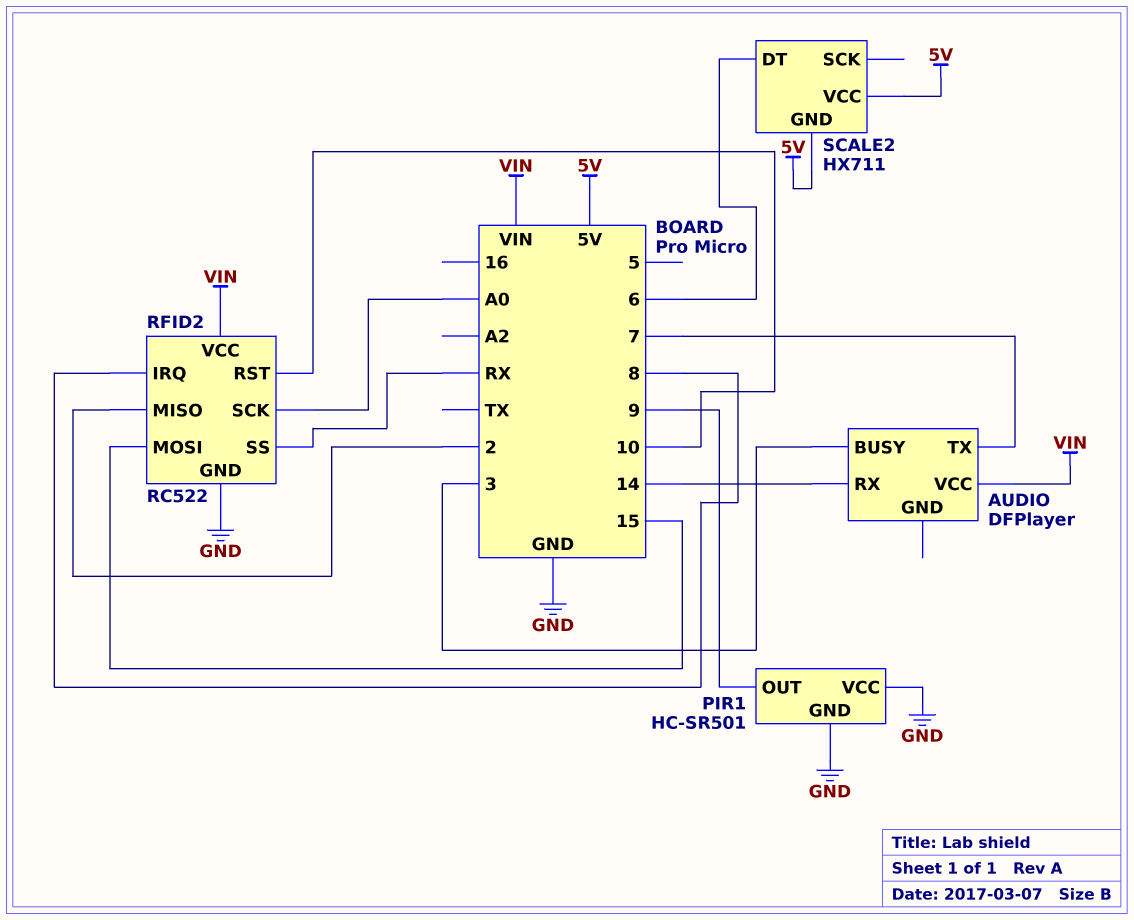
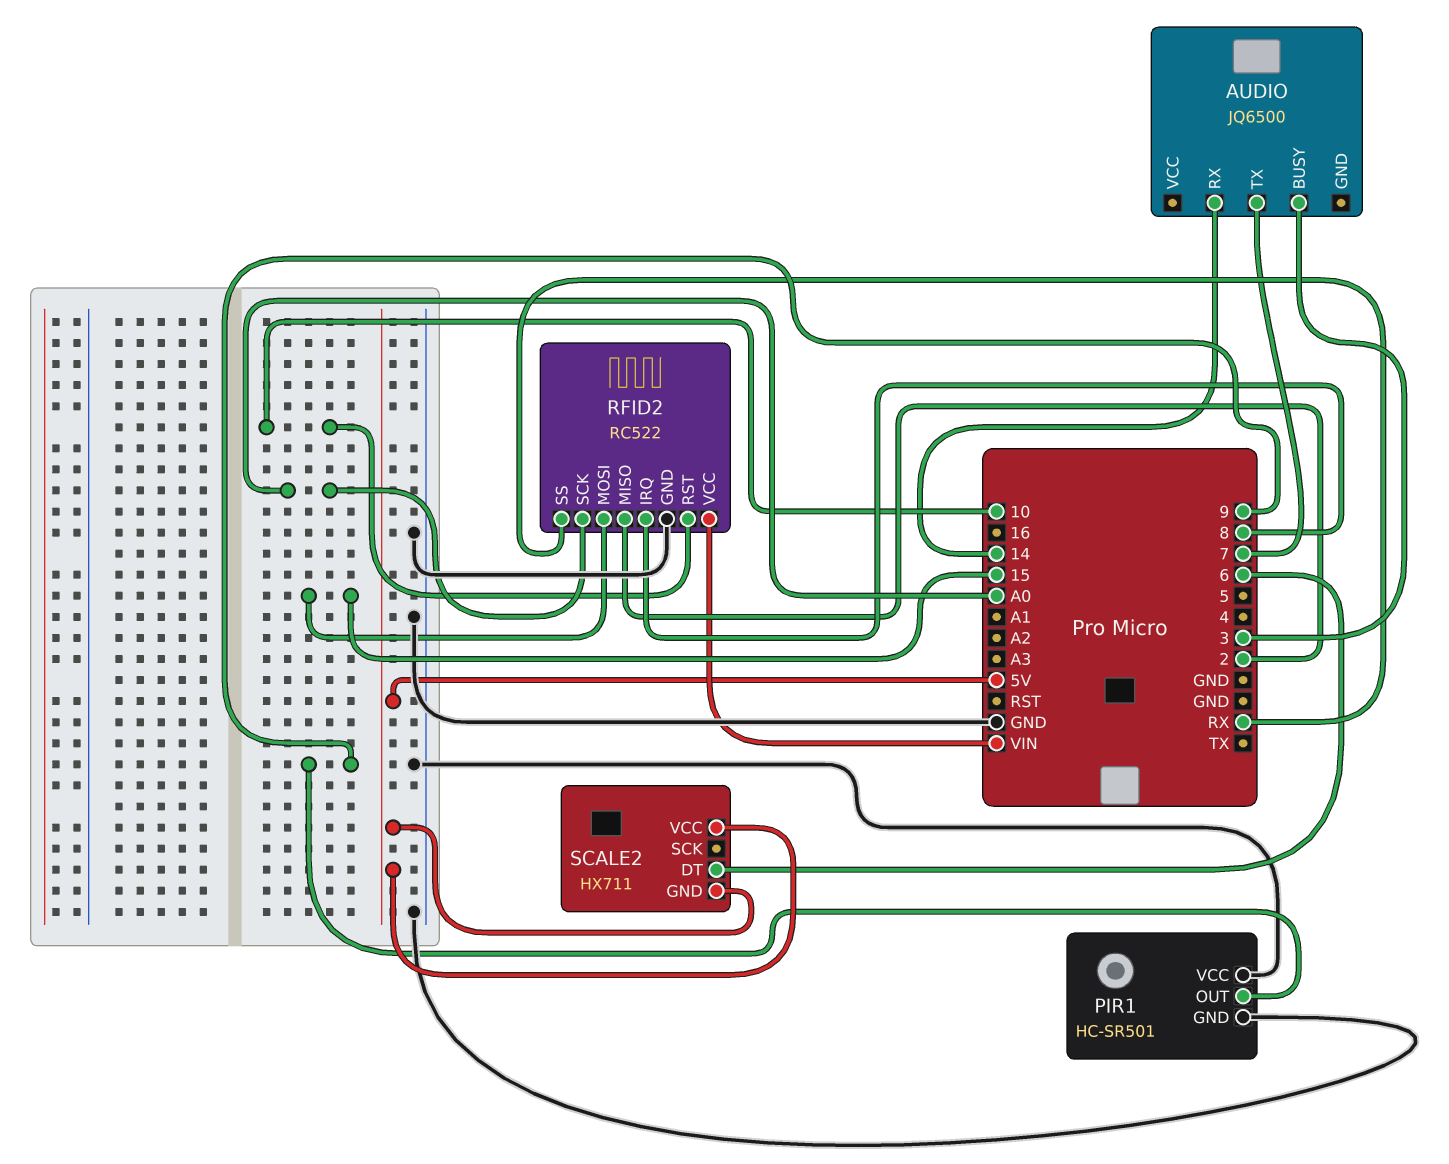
AUDIO: DFPlayer -> JQ6500
AUDIO pin VCC: VIN -> none

